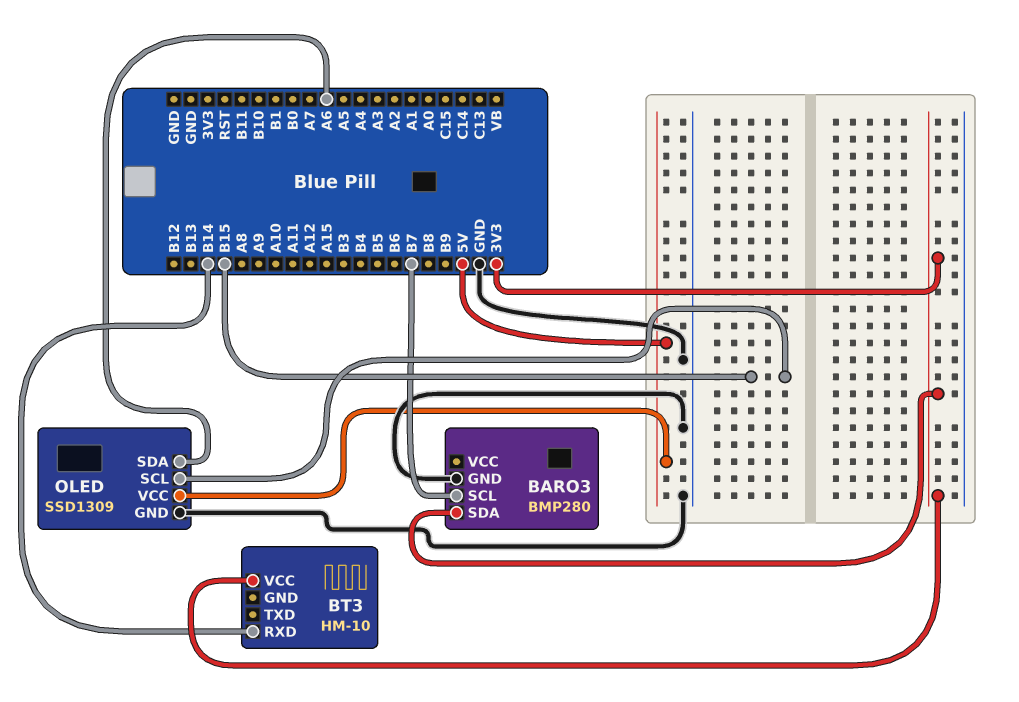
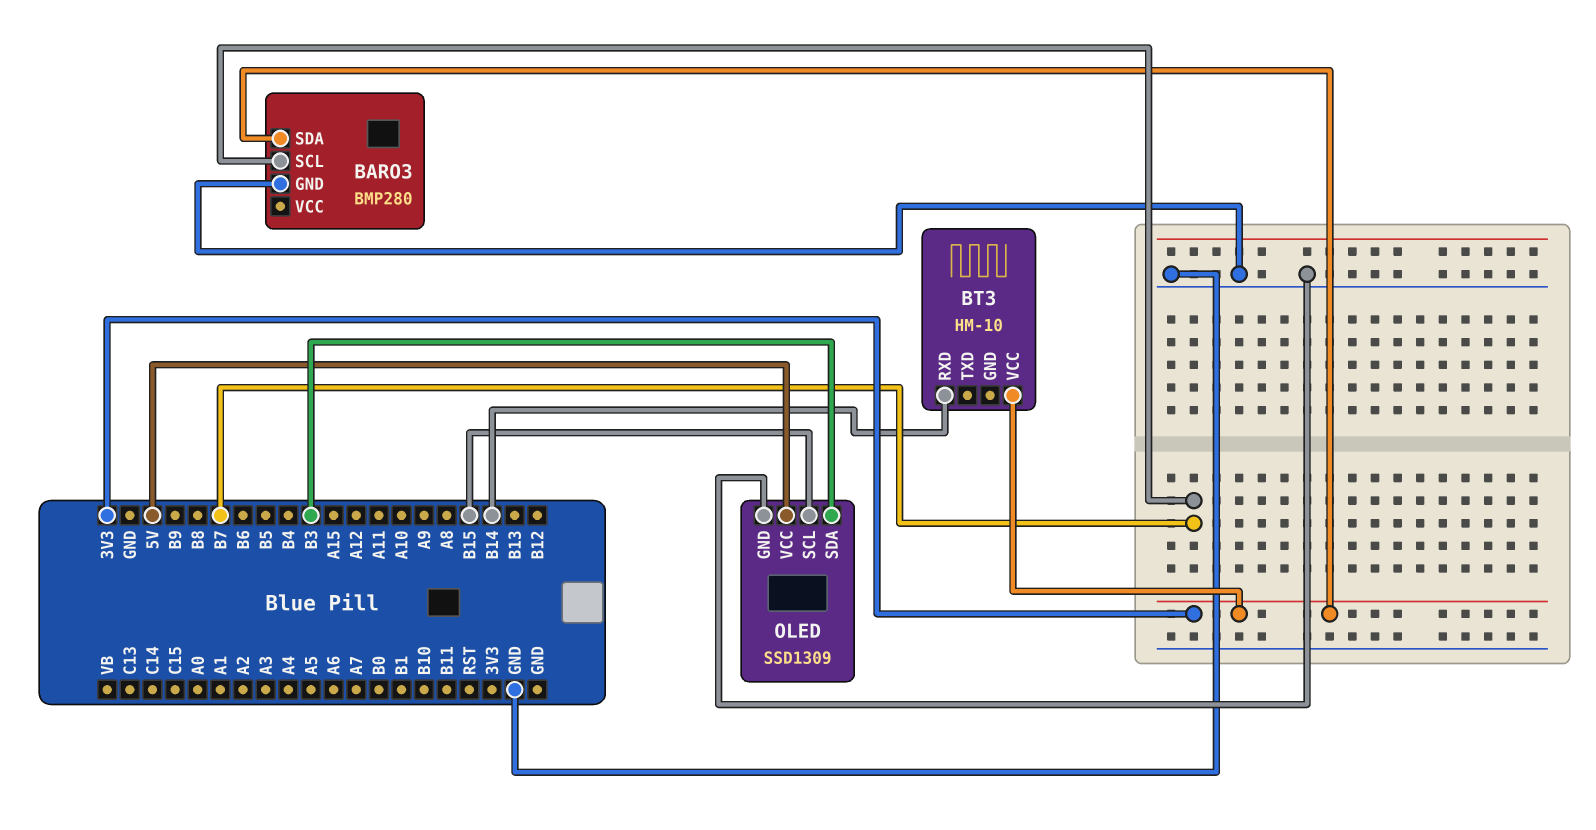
OLED pin SDA: A6 -> B3

